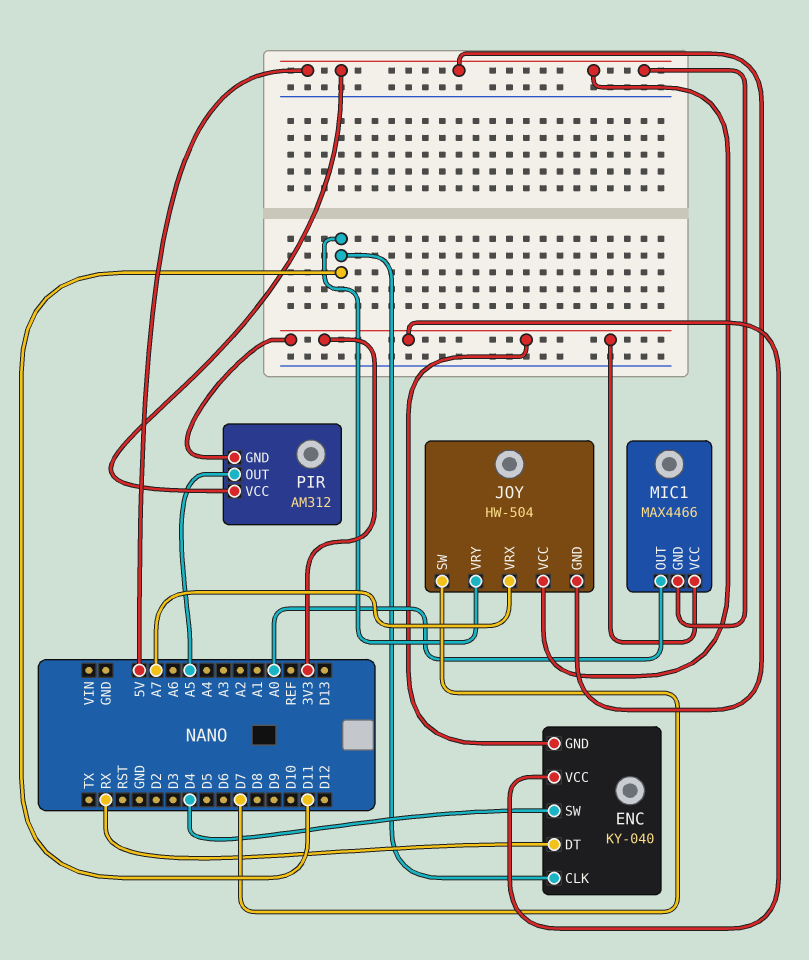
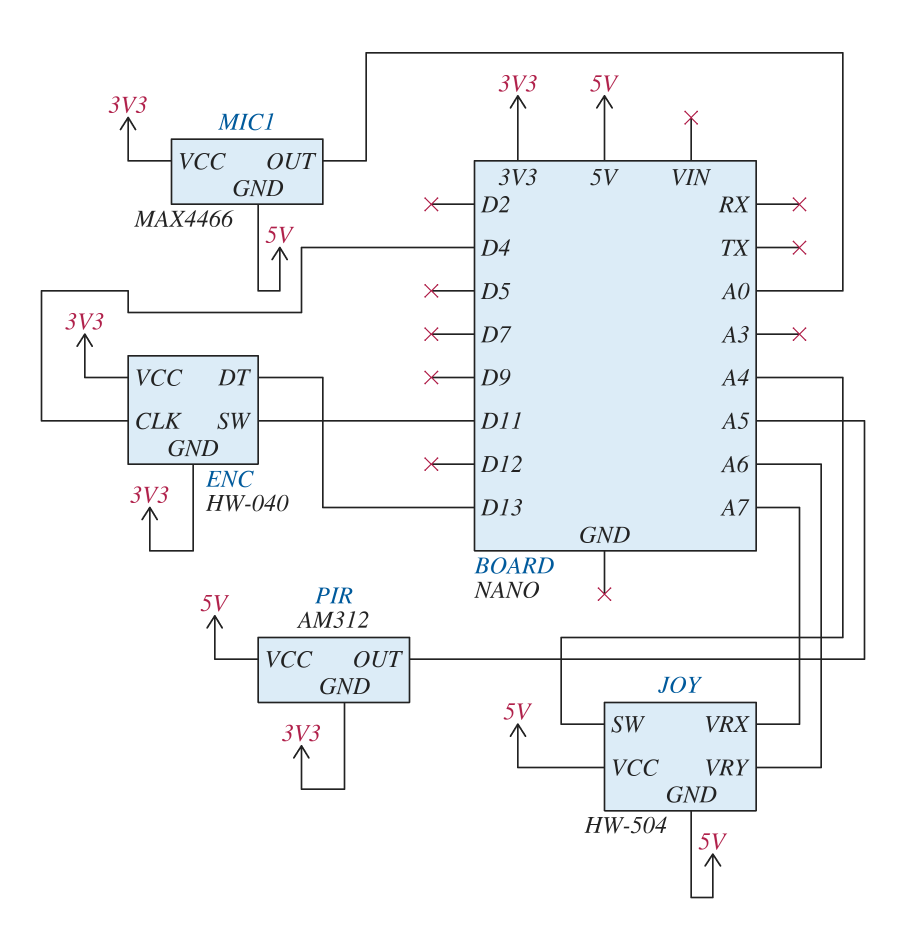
ENC: KY-040 -> HW-040
ENC pin CLK: D11 -> D4
ENC pin DT: RX -> D13
ENC pin SW: D4 -> D11
JOY pin SW: D7 -> A4
JOY pin VRY: D11 -> A6

